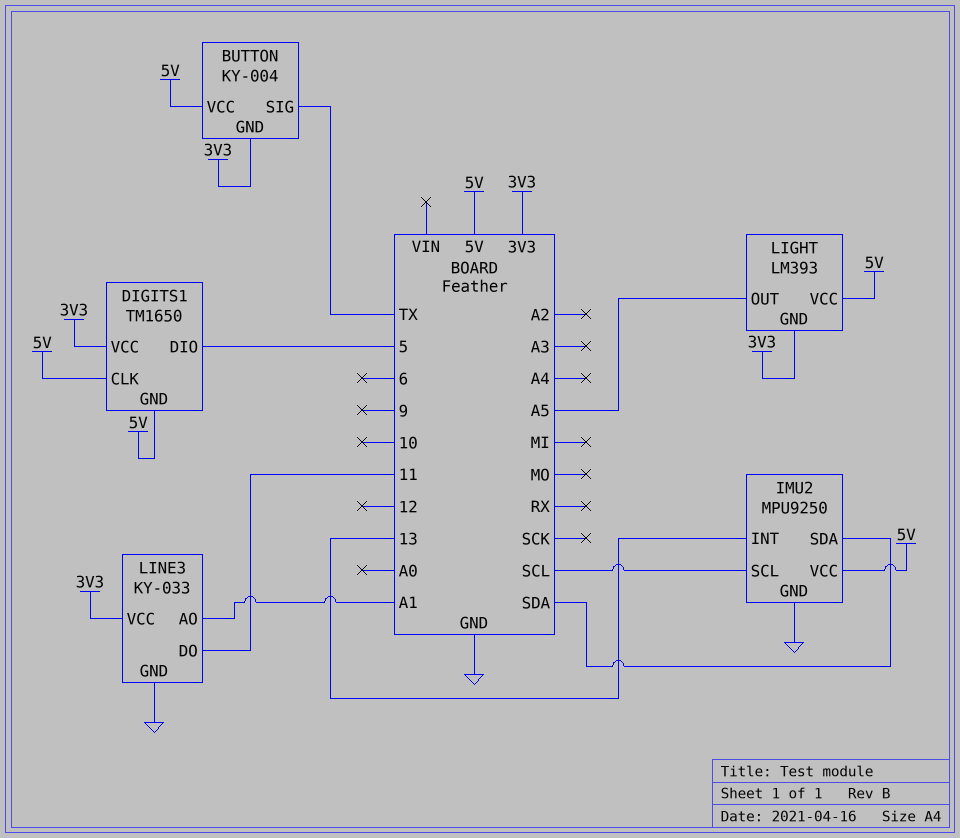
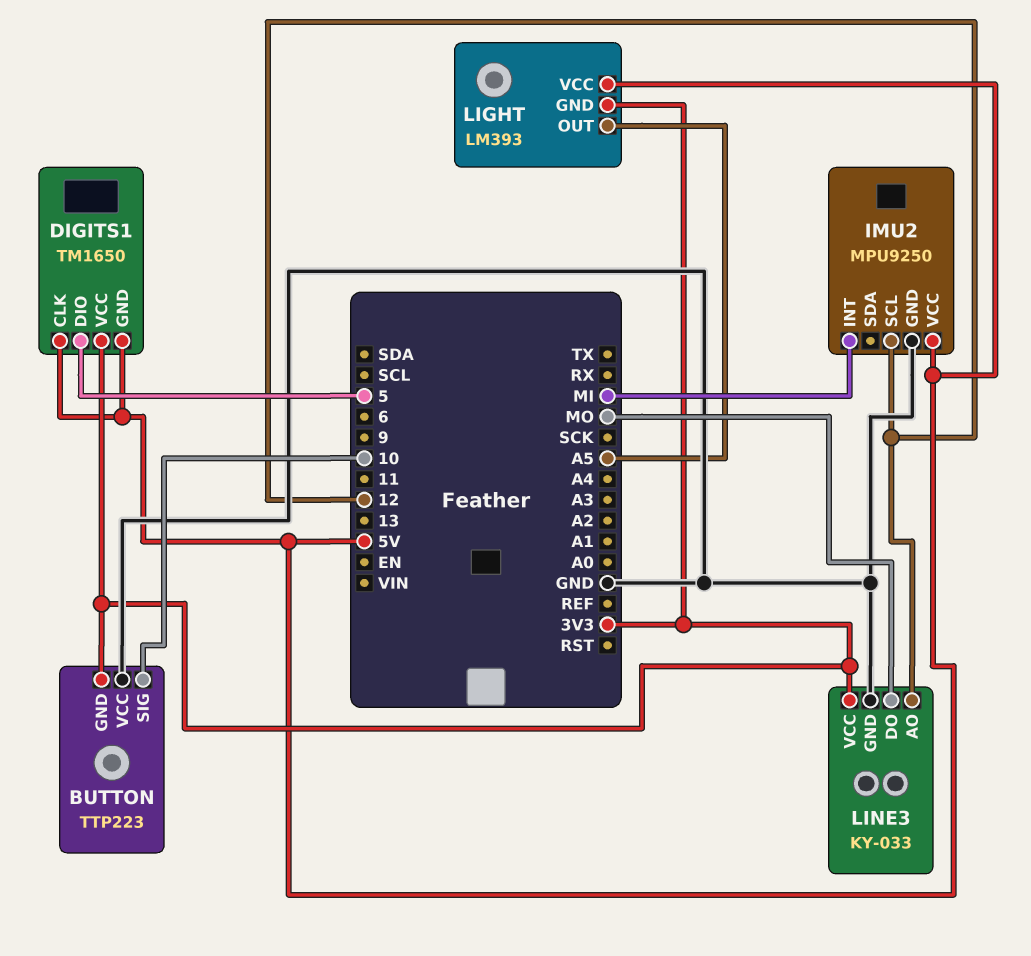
BUTTON: KY-004 -> TTP223
BUTTON pin SIG: TX -> 10
BUTTON pin VCC: 5V -> GND
IMU2 pin INT: 13 -> MI
IMU2 pin SCL: SCL -> 12
IMU2 pin SDA: SDA -> none
LINE3 pin AO: A1 -> 12
LINE3 pin DO: 11 -> MO

